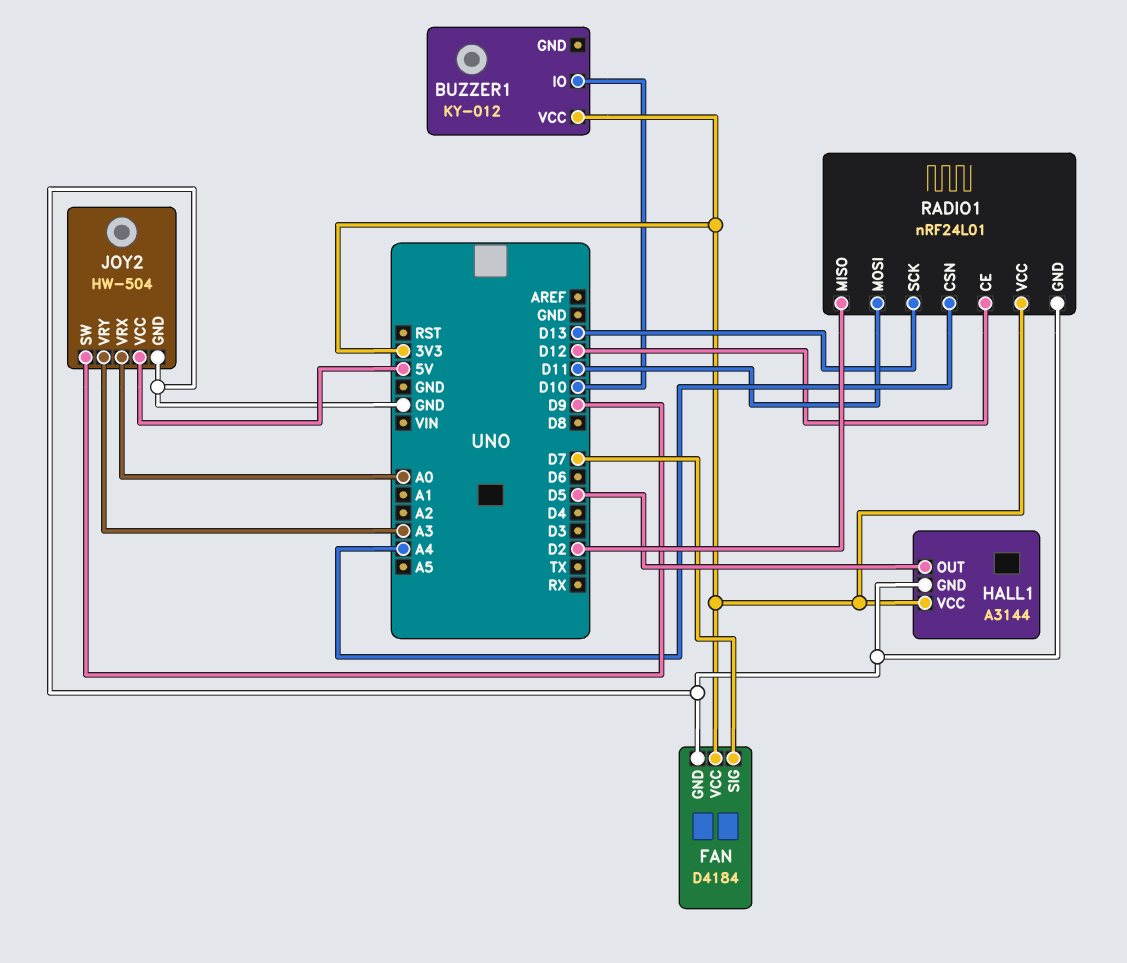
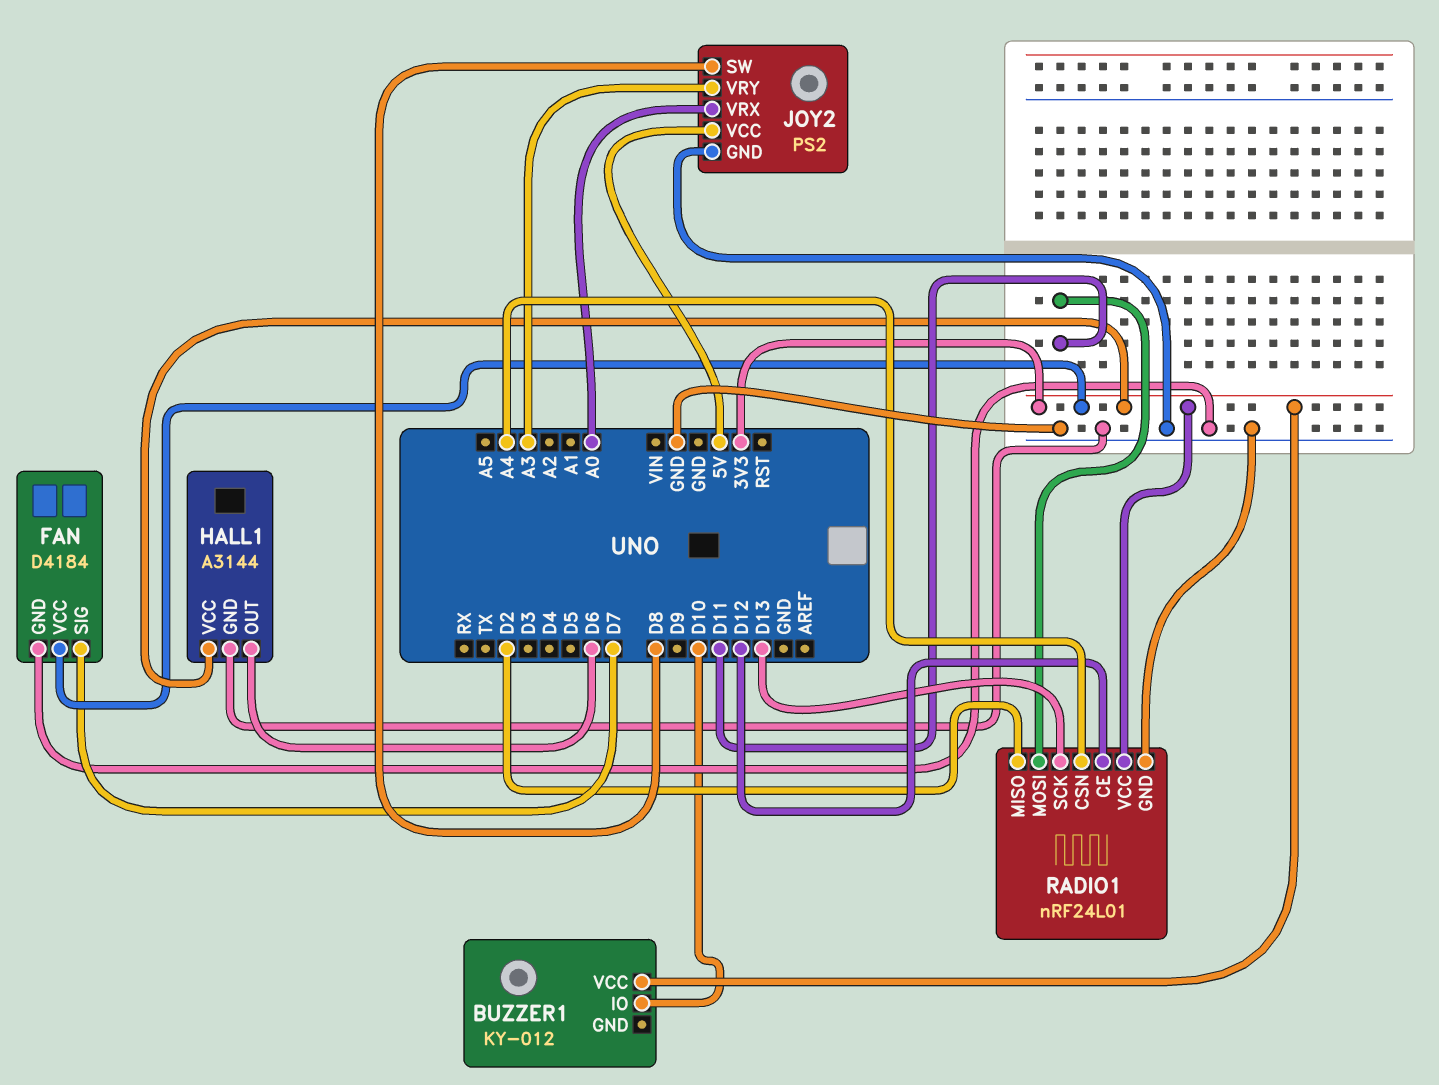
HALL1 pin OUT: D5 -> D6
JOY2: HW-504 -> PS2
JOY2 pin SW: D9 -> D8

